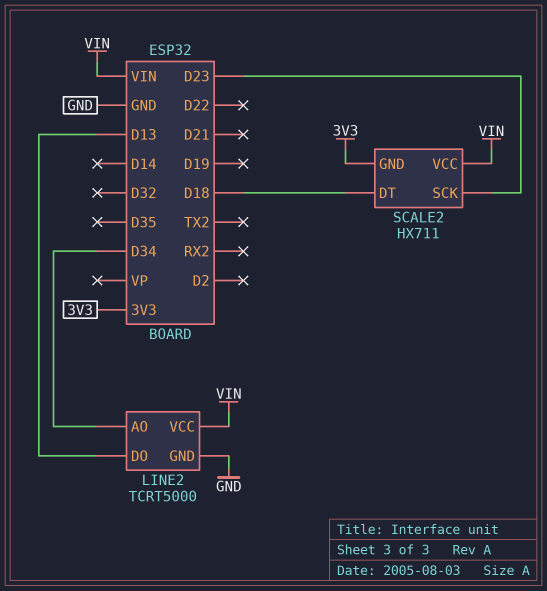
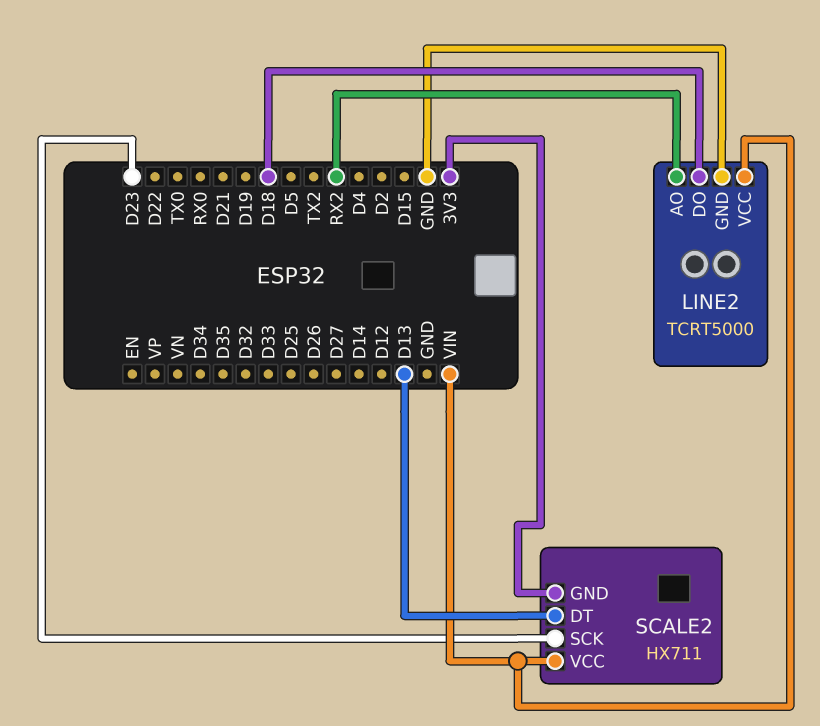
LINE2 pin AO: D34 -> RX2
LINE2 pin DO: D13 -> D18
SCALE2 pin DT: D18 -> D13

